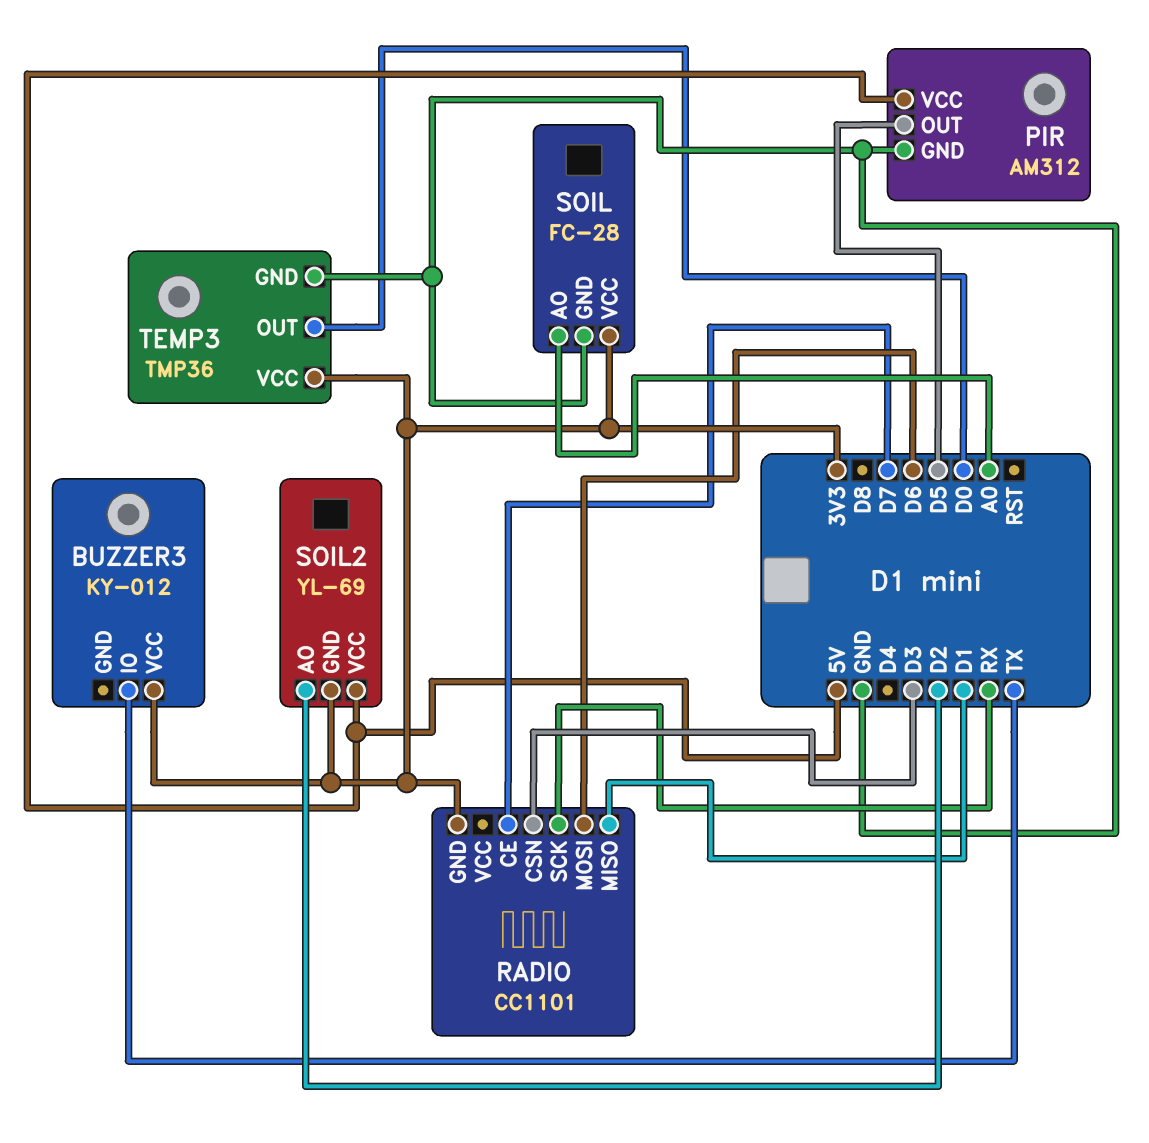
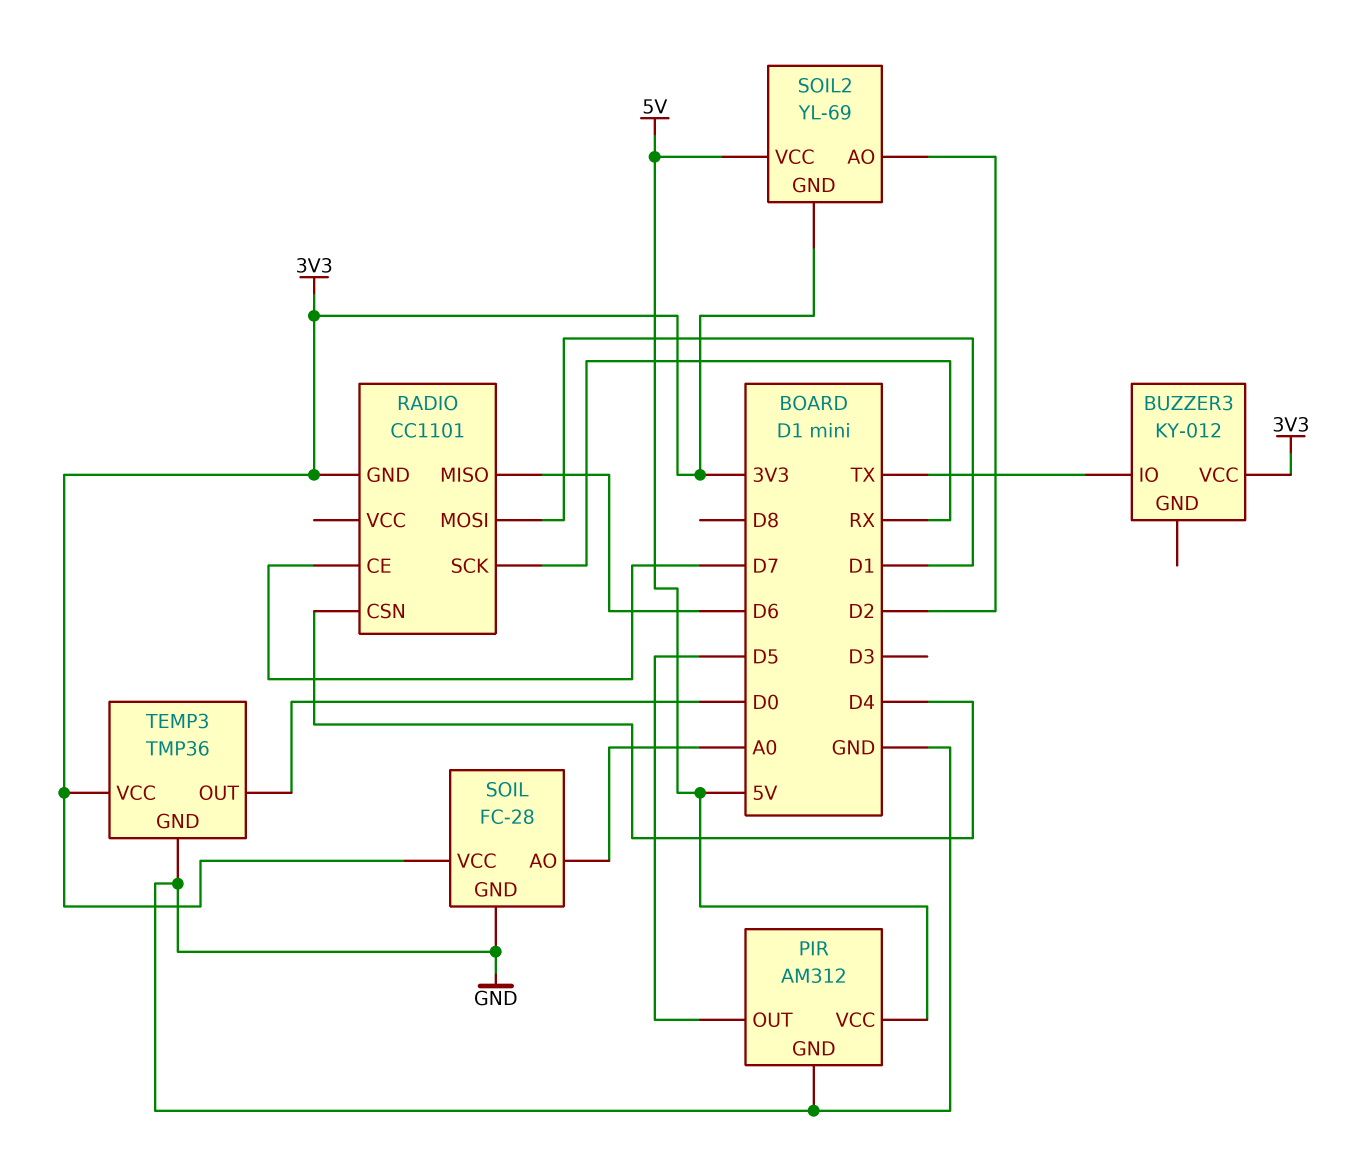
RADIO pin CSN: D3 -> D4
RADIO pin MISO: D1 -> D6
RADIO pin MOSI: D6 -> D1

